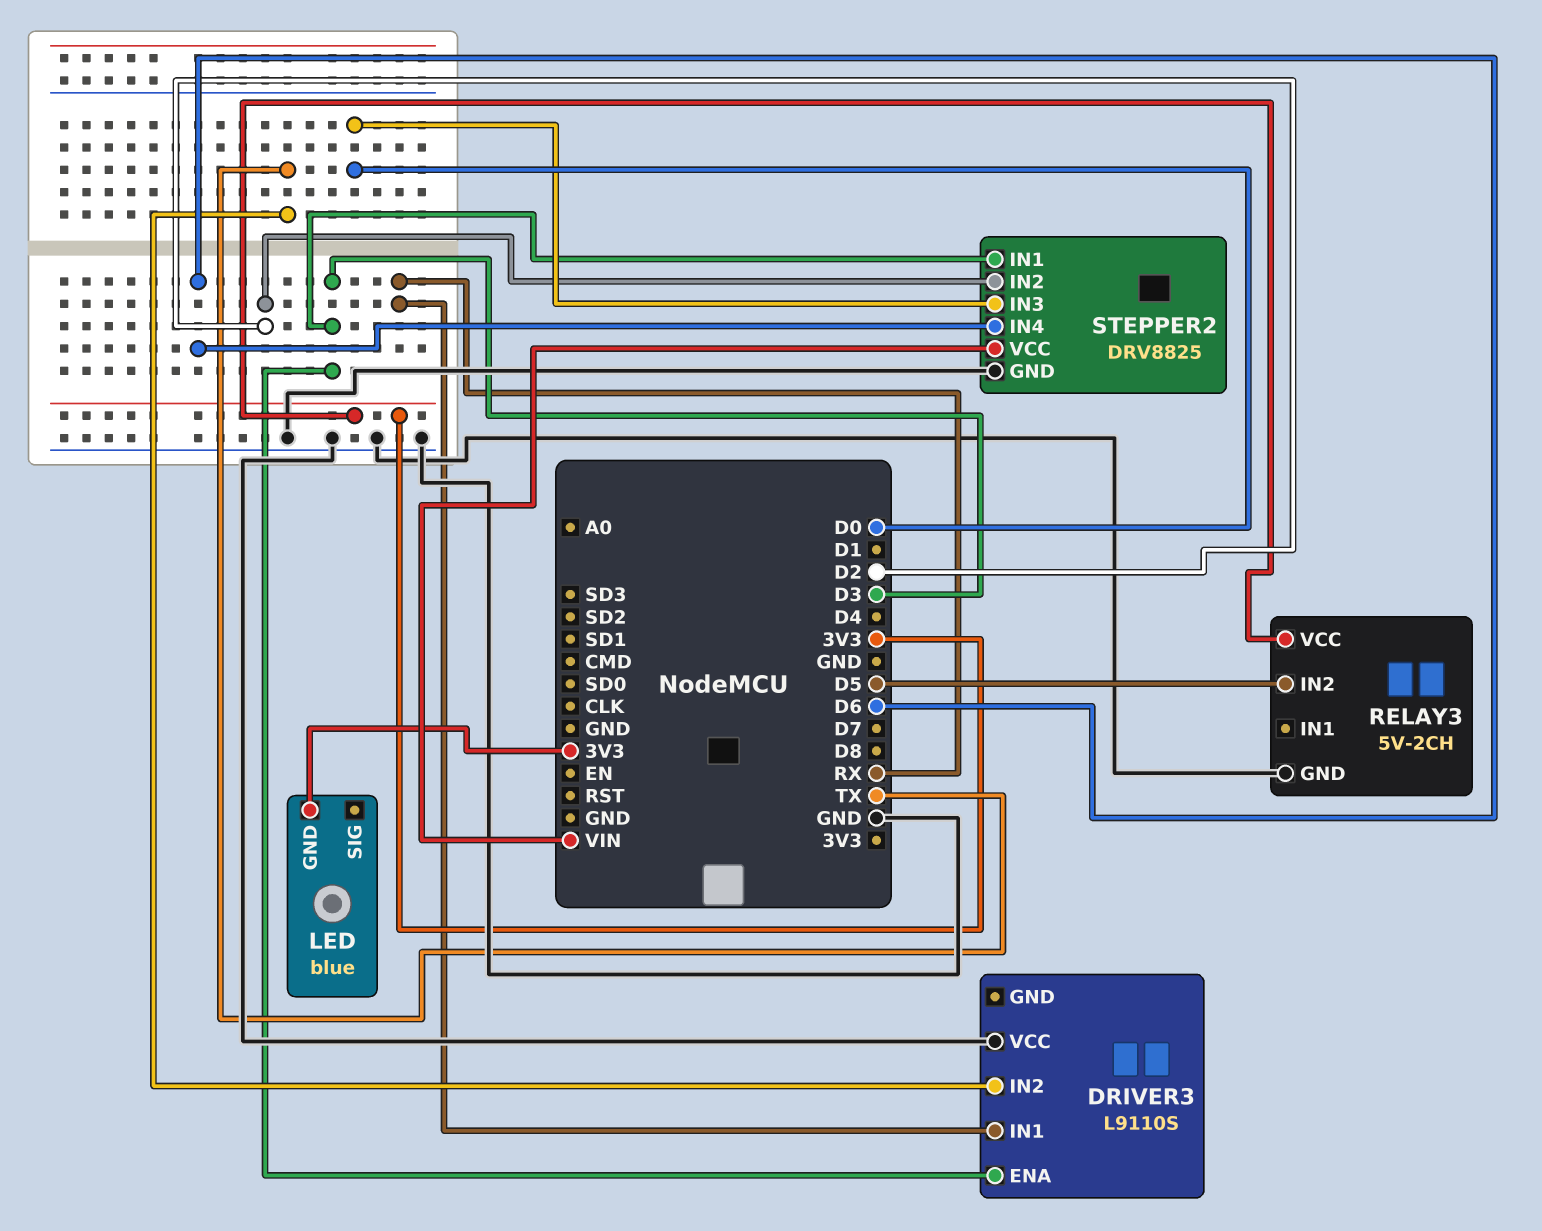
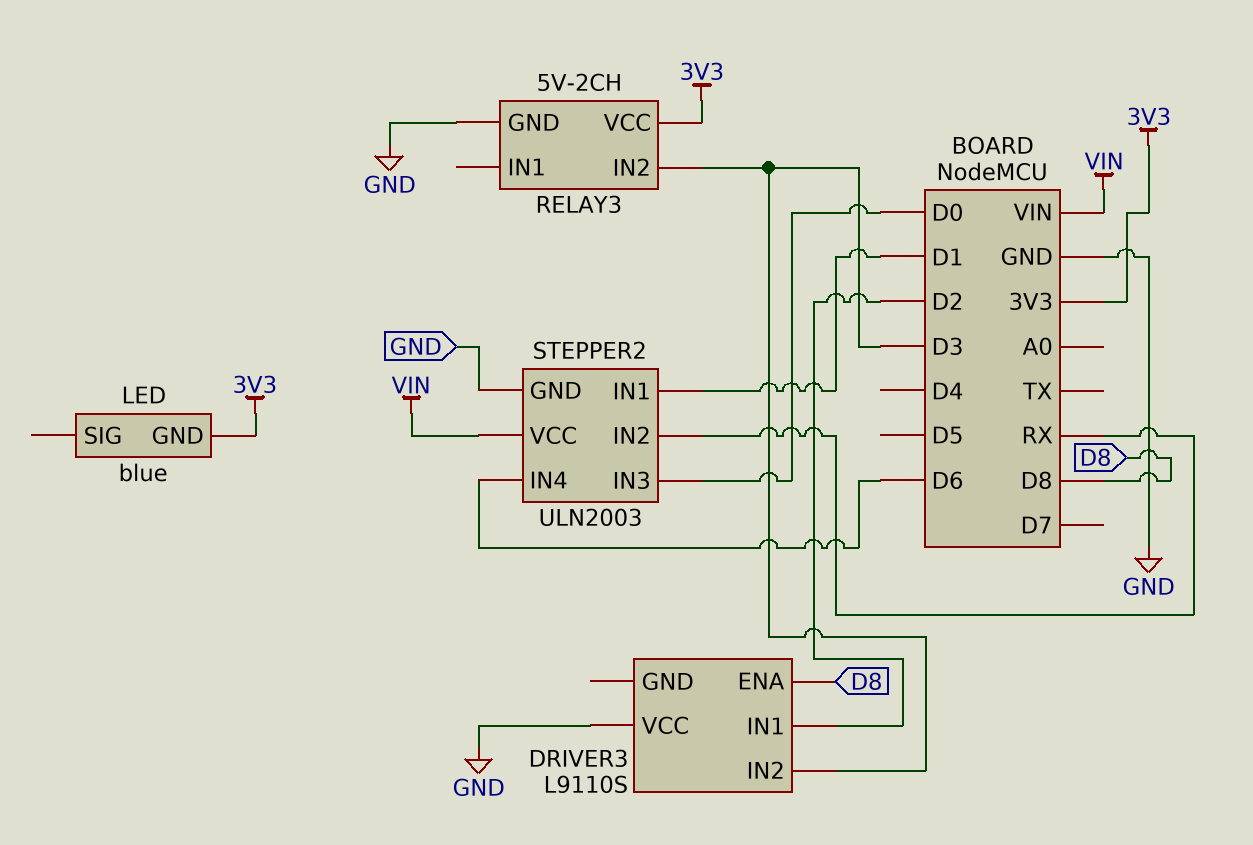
DRIVER3 pin ENA: D3 -> D8
DRIVER3 pin IN1: RX -> D2
DRIVER3 pin IN2: TX -> D3
RELAY3 pin IN2: D5 -> D3
STEPPER2: DRV8825 -> ULN2003
STEPPER2 pin IN1: D3 -> D1
STEPPER2 pin IN2: D2 -> RX

